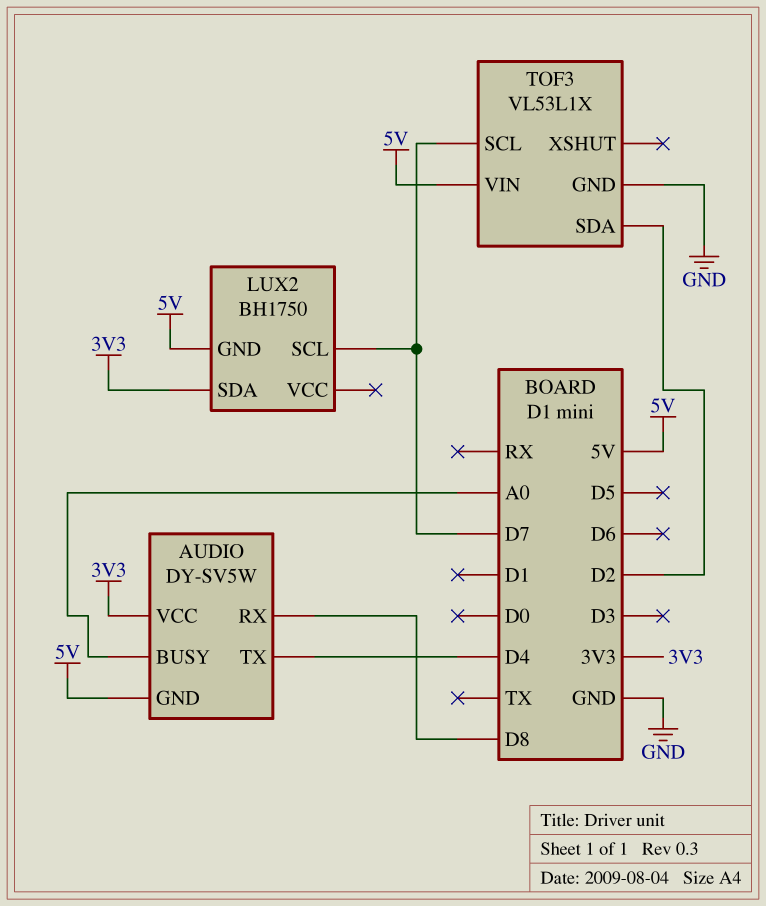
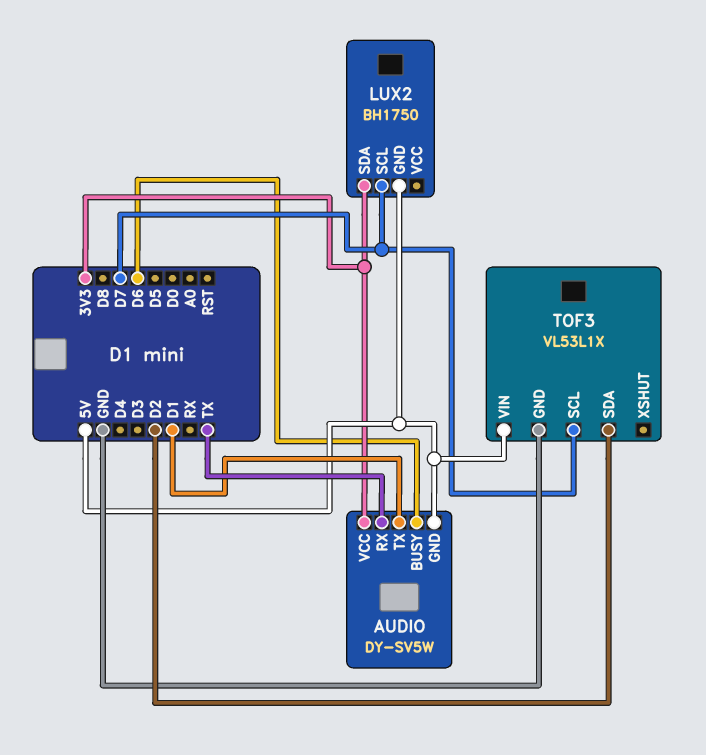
AUDIO pin BUSY: A0 -> D6
AUDIO pin RX: D8 -> TX
AUDIO pin TX: D4 -> D1

